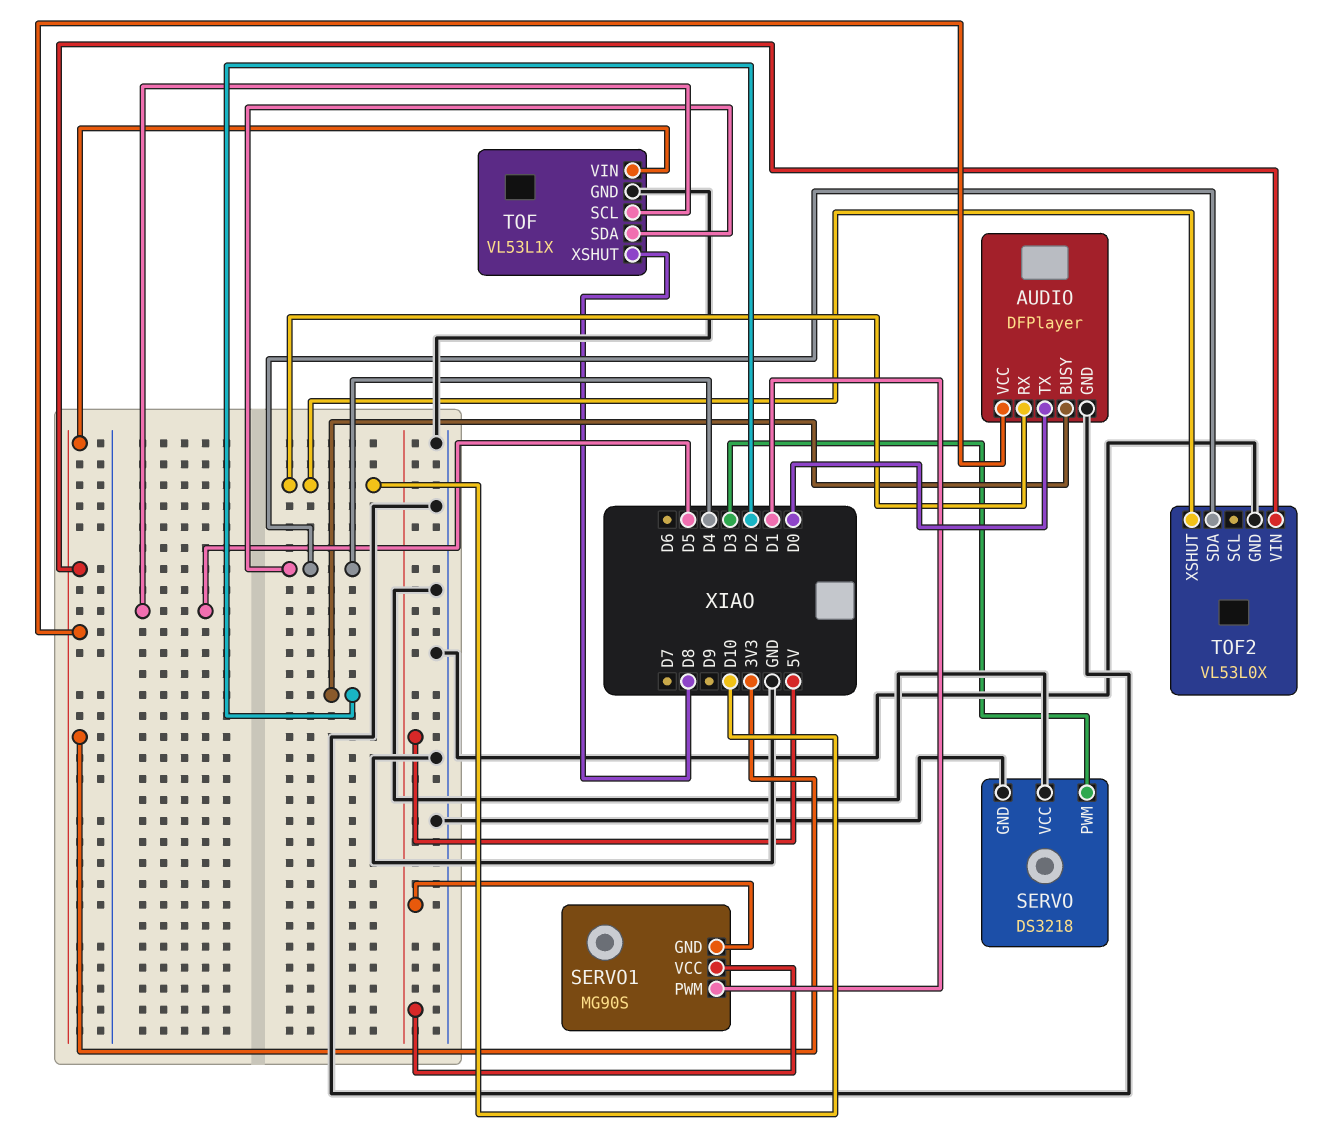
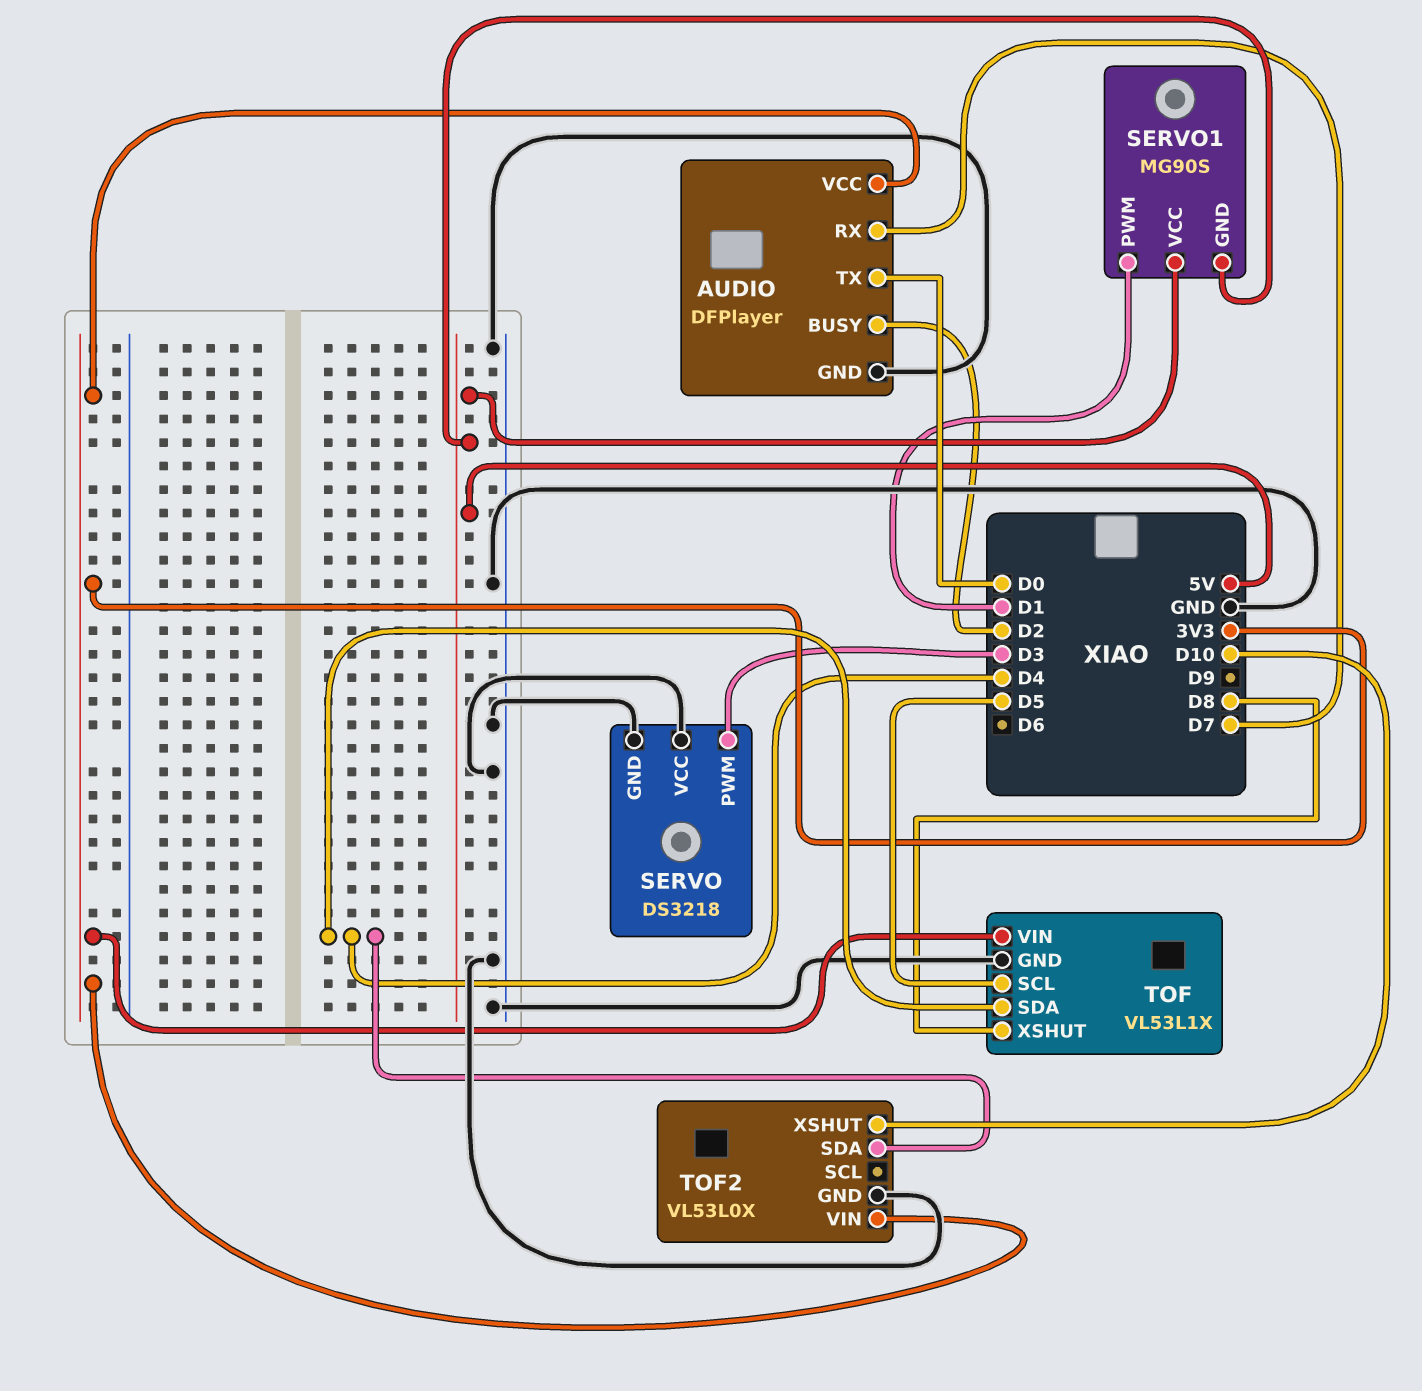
AUDIO pin RX: D10 -> D7

